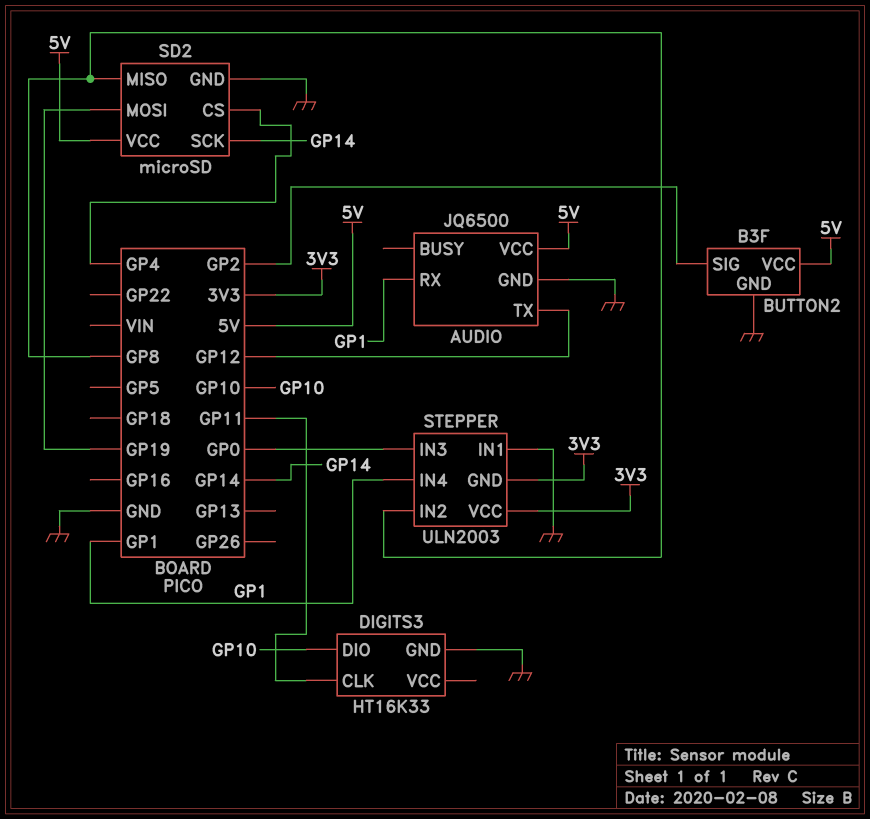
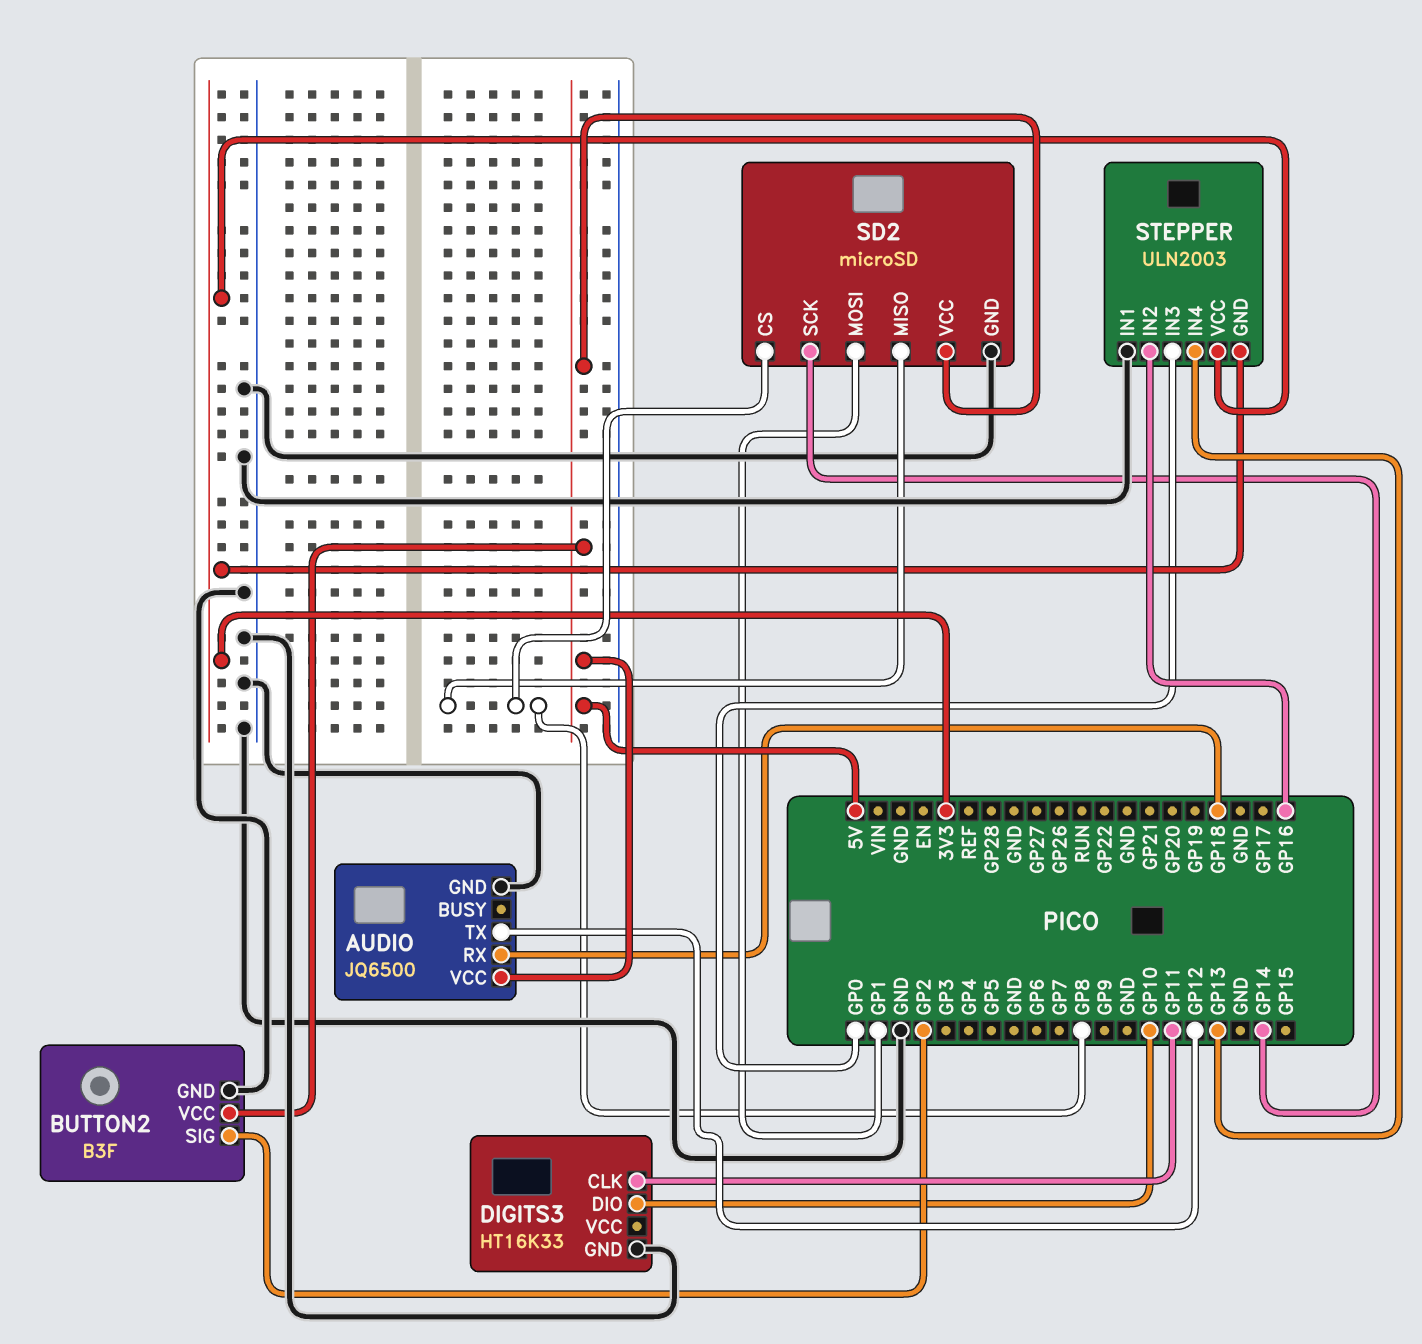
AUDIO pin RX: GP1 -> GP18
SD2 pin CS: GP4 -> GP8
SD2 pin MOSI: GP19 -> GP1
STEPPER pin IN2: GP8 -> GP16
STEPPER pin IN4: GP1 -> GP13

